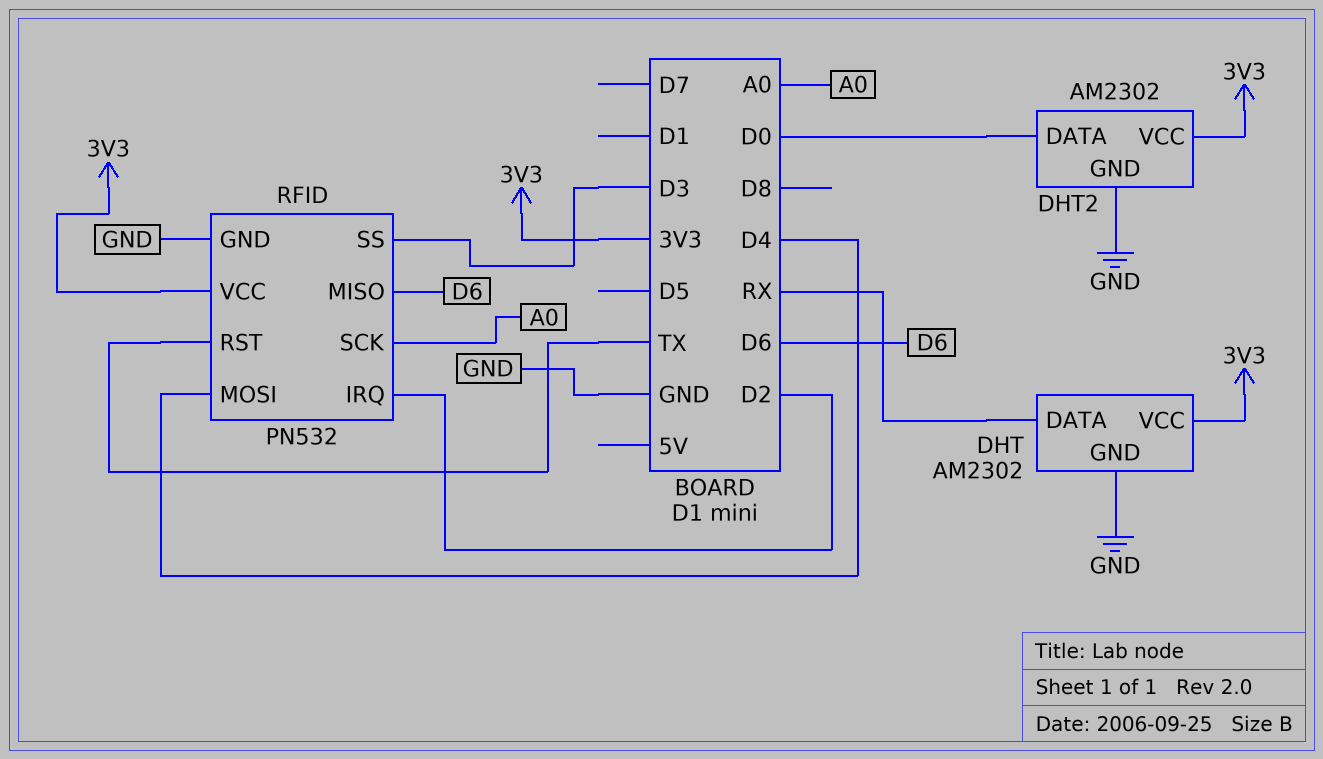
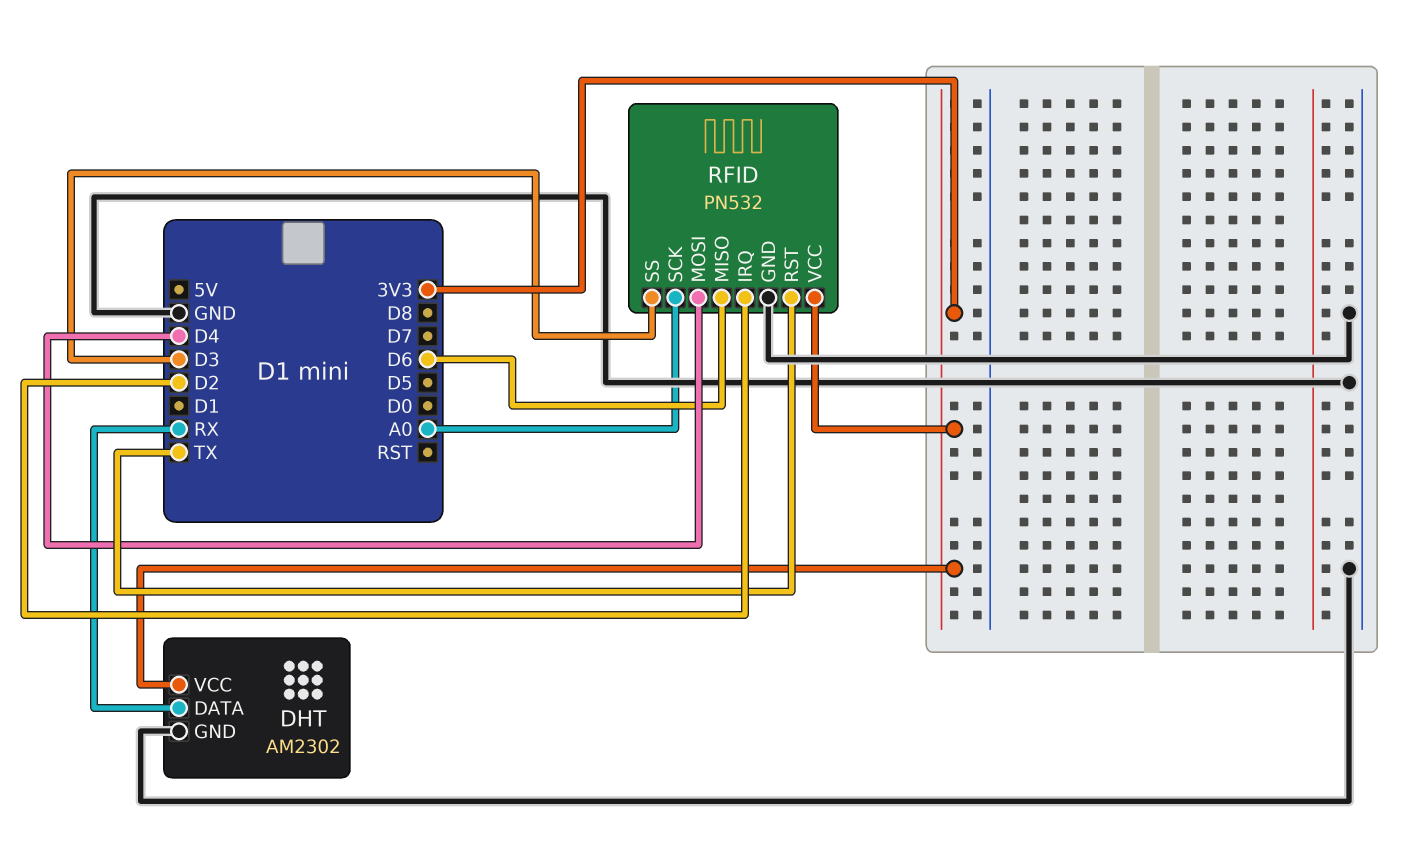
DHT2: AM2302 -> none
DHT2 pin DATA: D0 -> none
DHT2 pin GND: GND -> none
DHT2 pin VCC: 3V3 -> none

